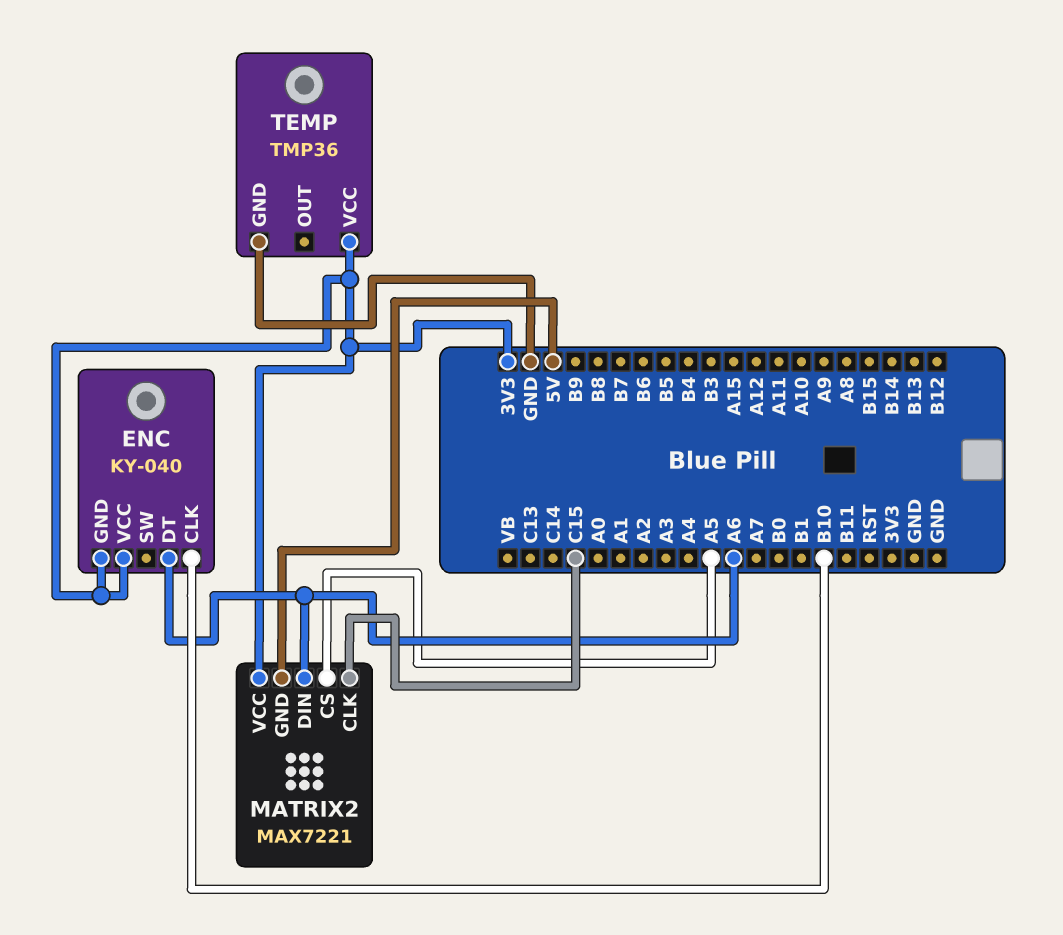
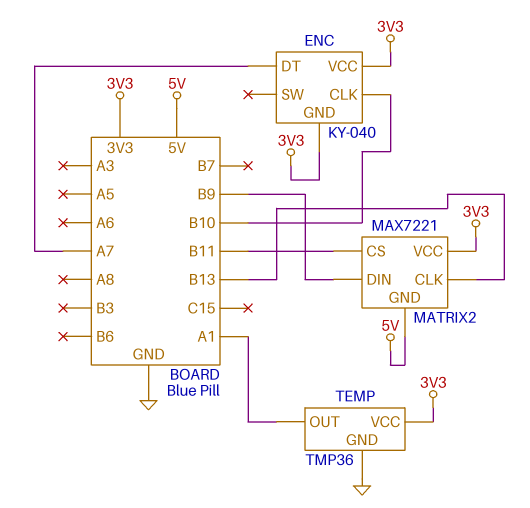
ENC pin DT: A6 -> A7
MATRIX2 pin CLK: C15 -> B13
MATRIX2 pin CS: A5 -> B11
MATRIX2 pin DIN: A6 -> B9
TEMP pin OUT: none -> A1

